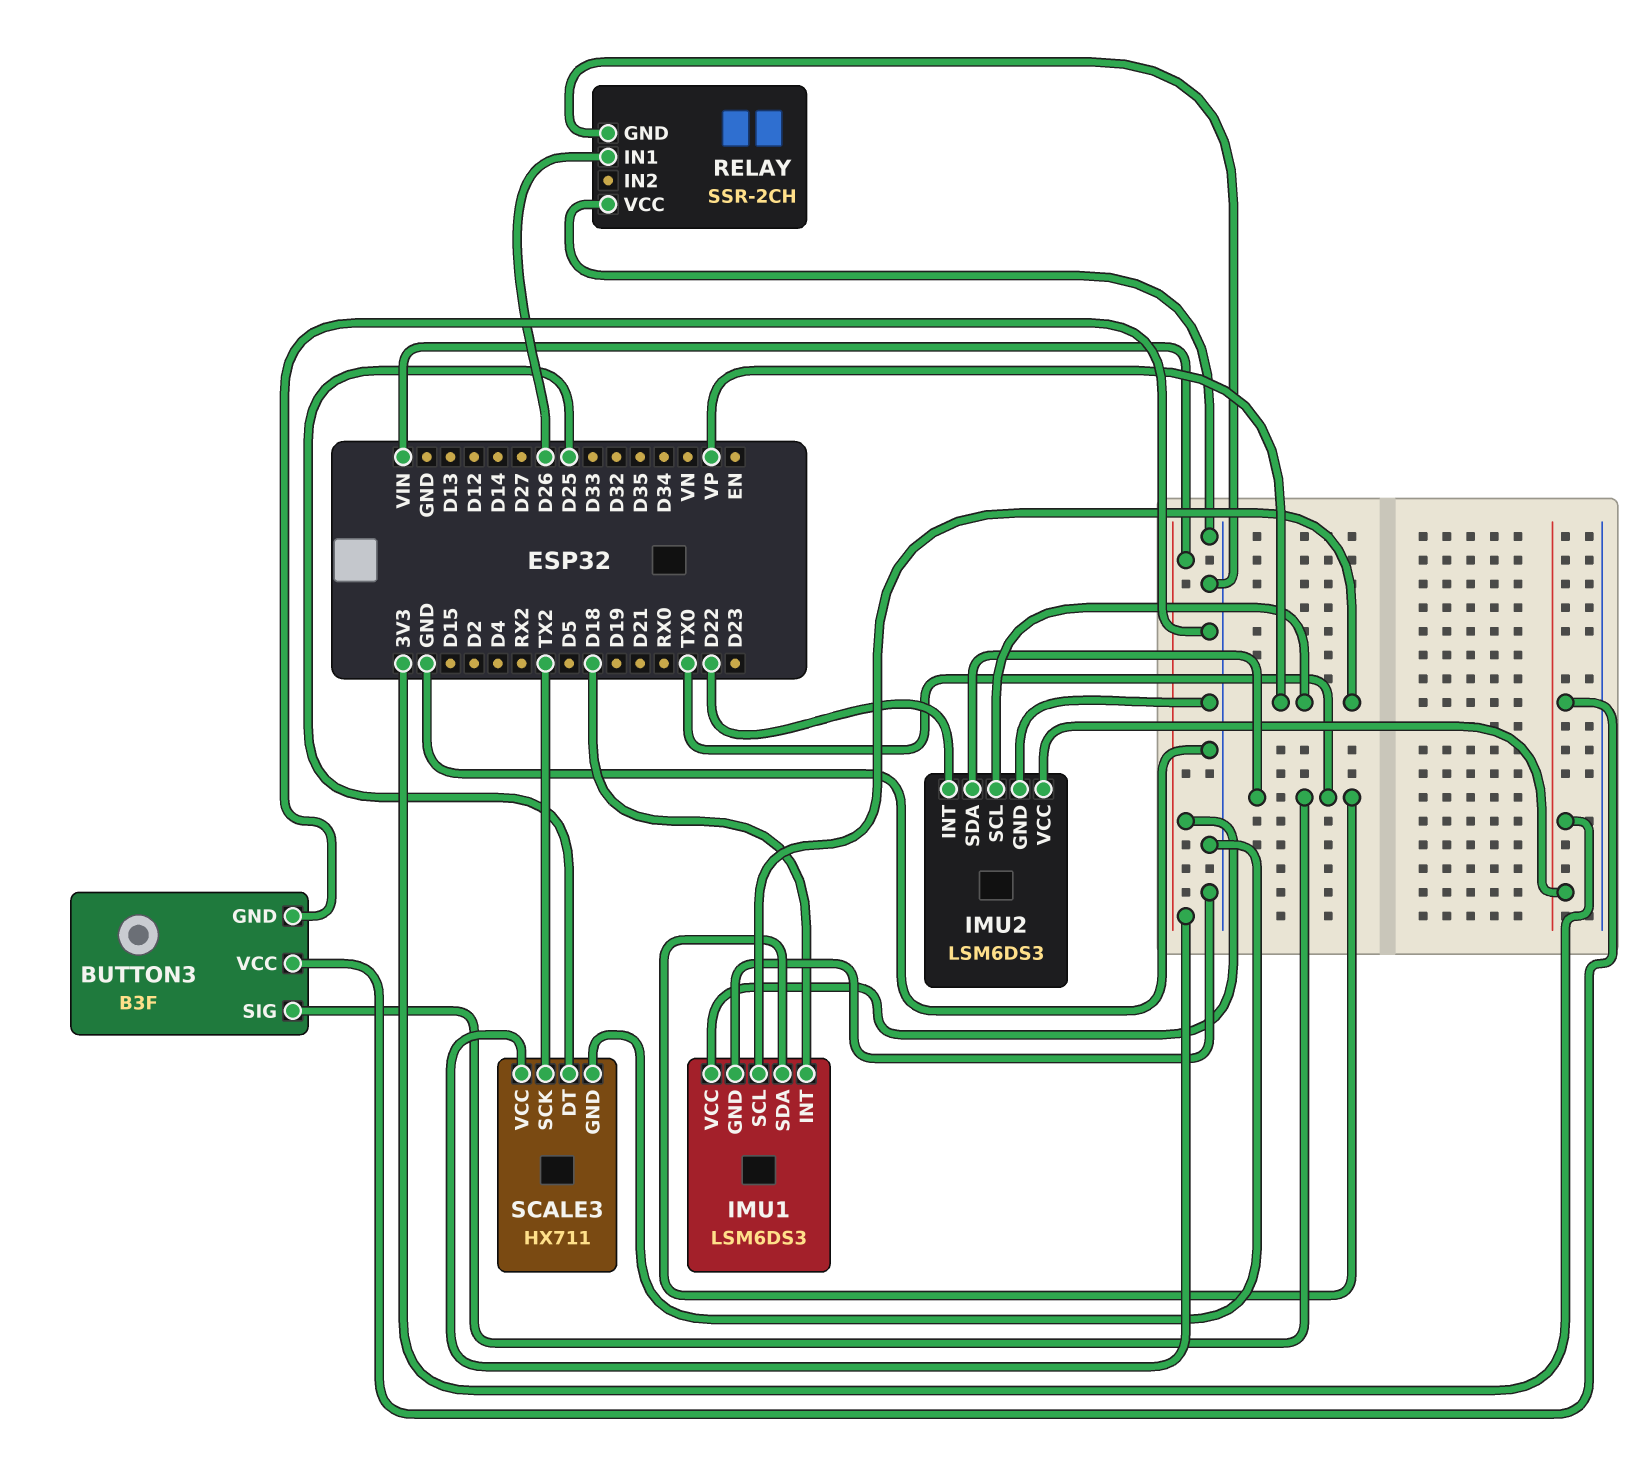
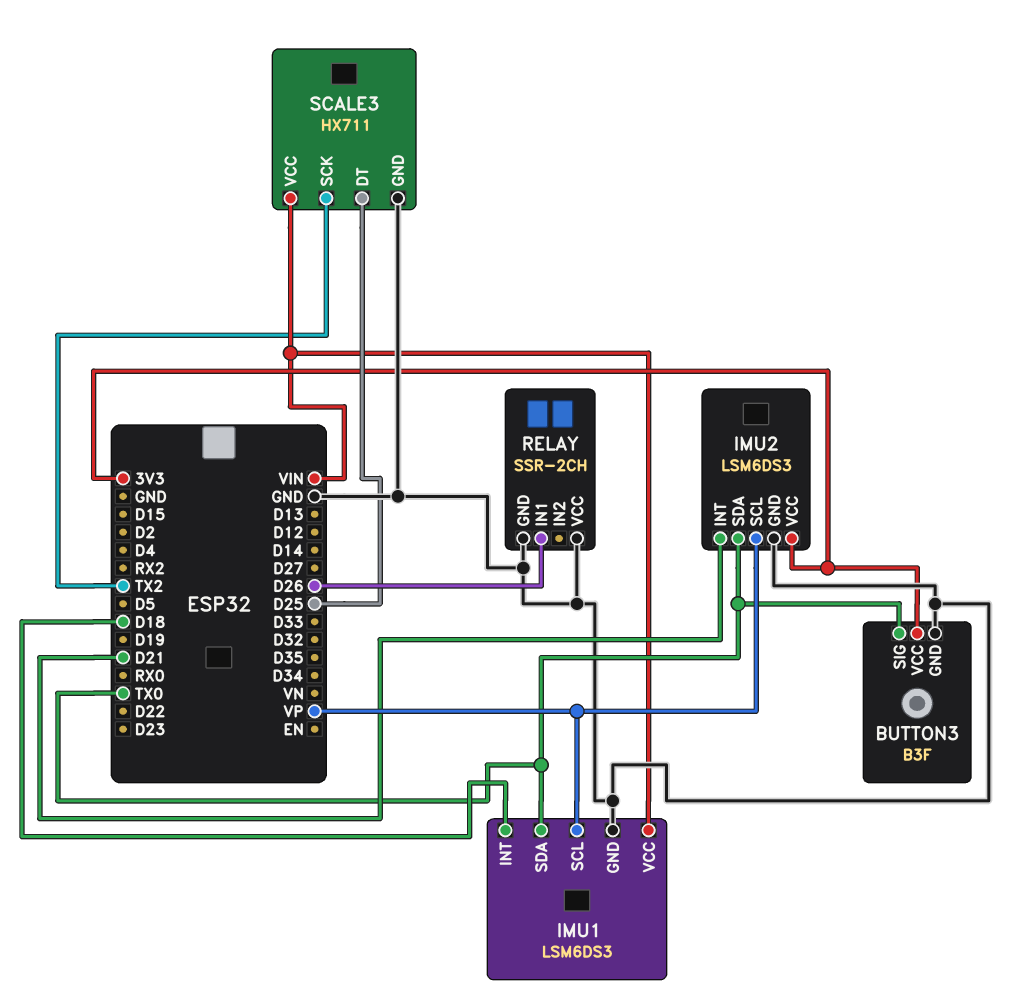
IMU2 pin INT: D22 -> D21

